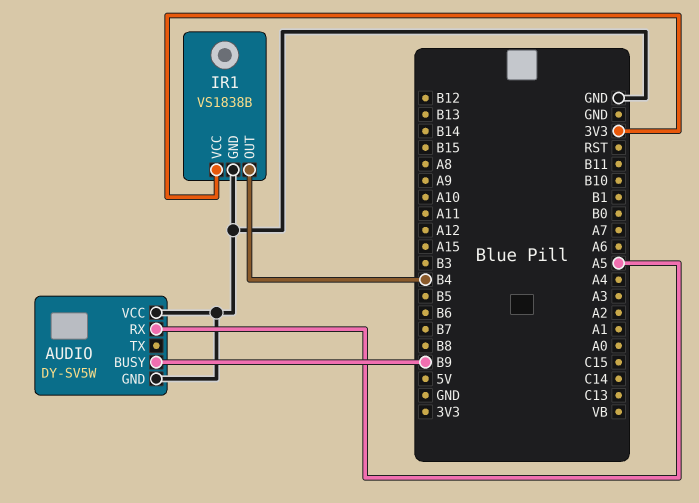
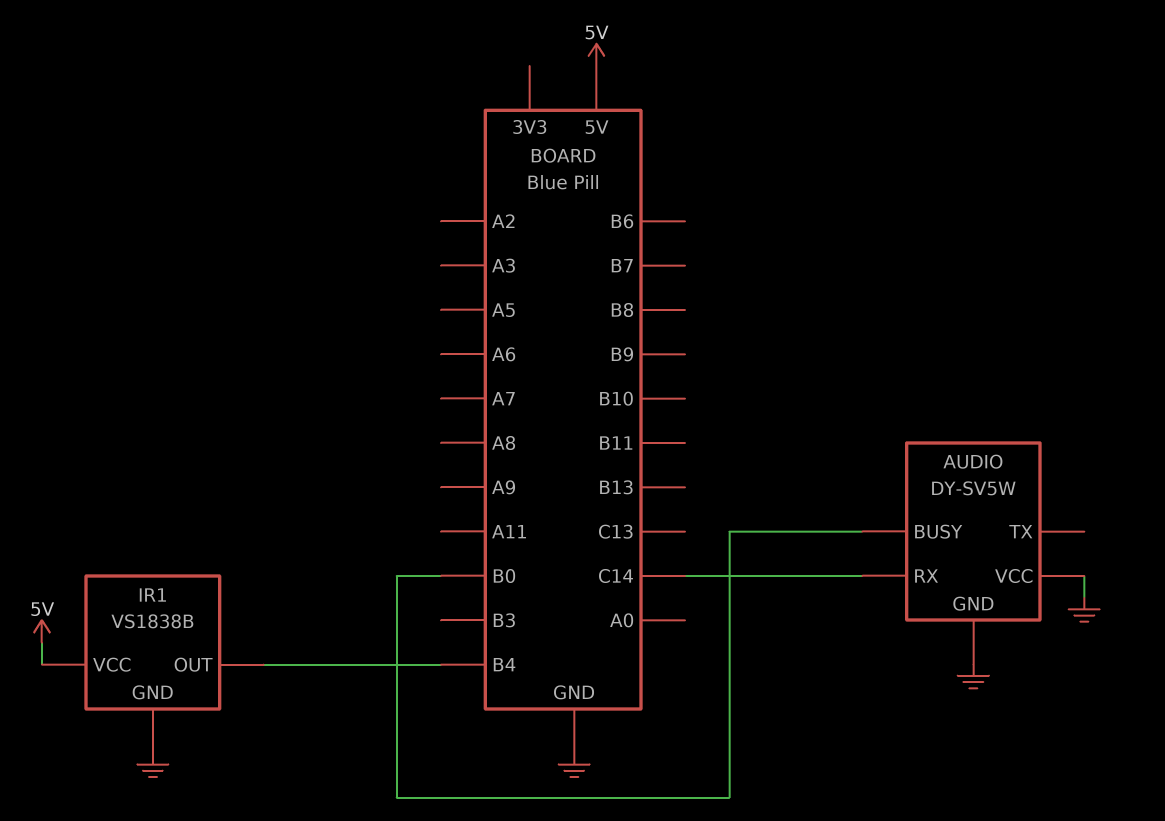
AUDIO pin BUSY: B9 -> B0
AUDIO pin RX: A5 -> C14
IR1 pin VCC: 3V3 -> 5V

